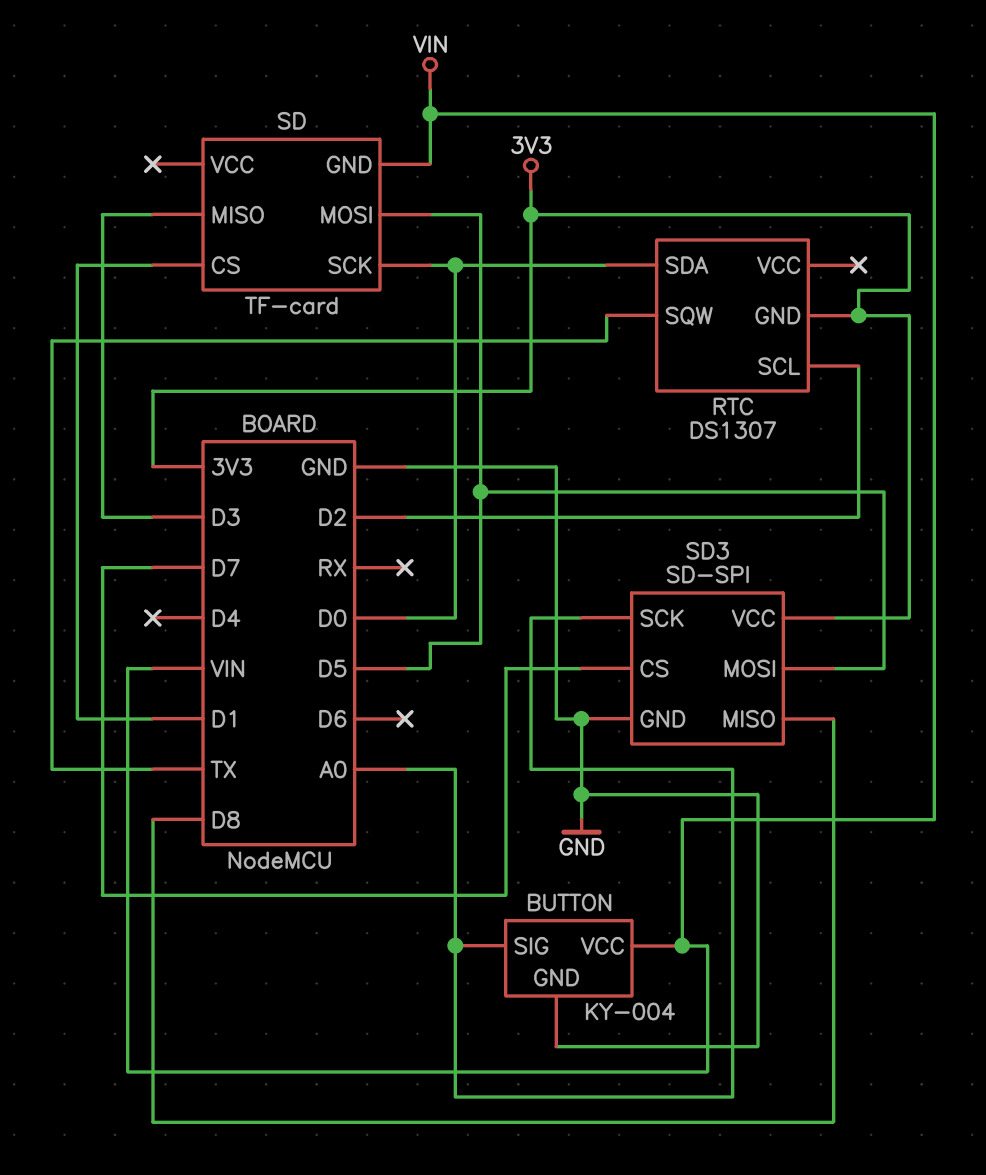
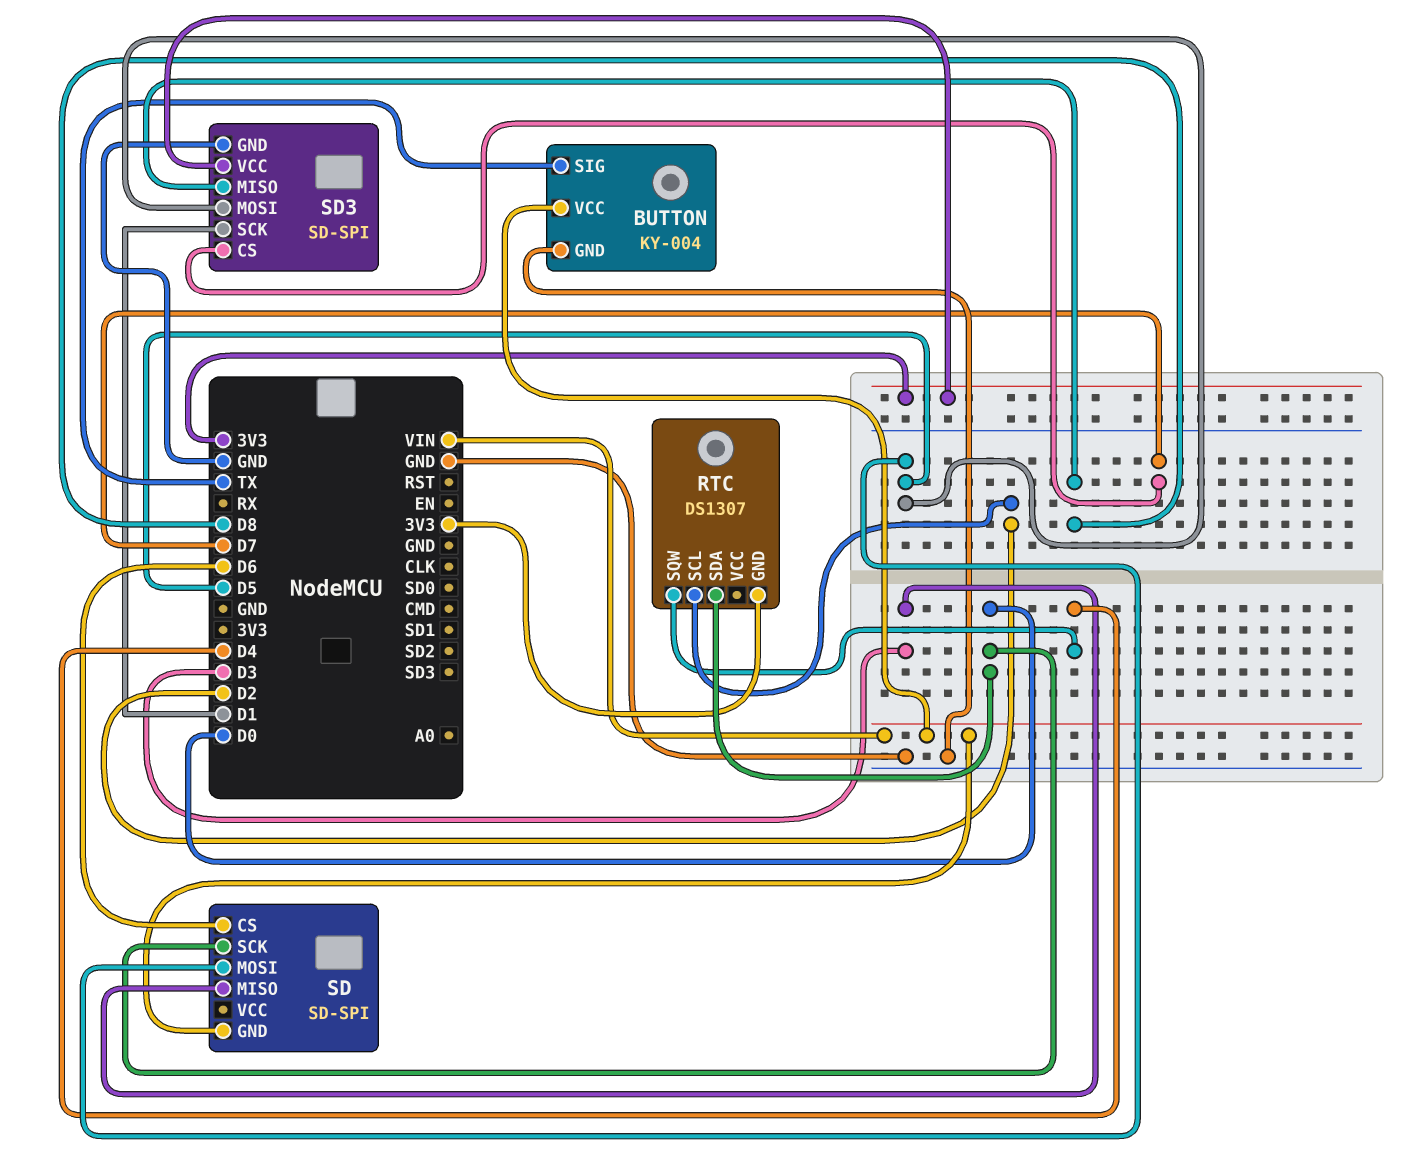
BUTTON pin SIG: A0 -> TX
RTC pin SQW: TX -> D4
SD: TF-card -> SD-SPI
SD pin CS: D1 -> D6
SD3 pin SCK: A0 -> D1

